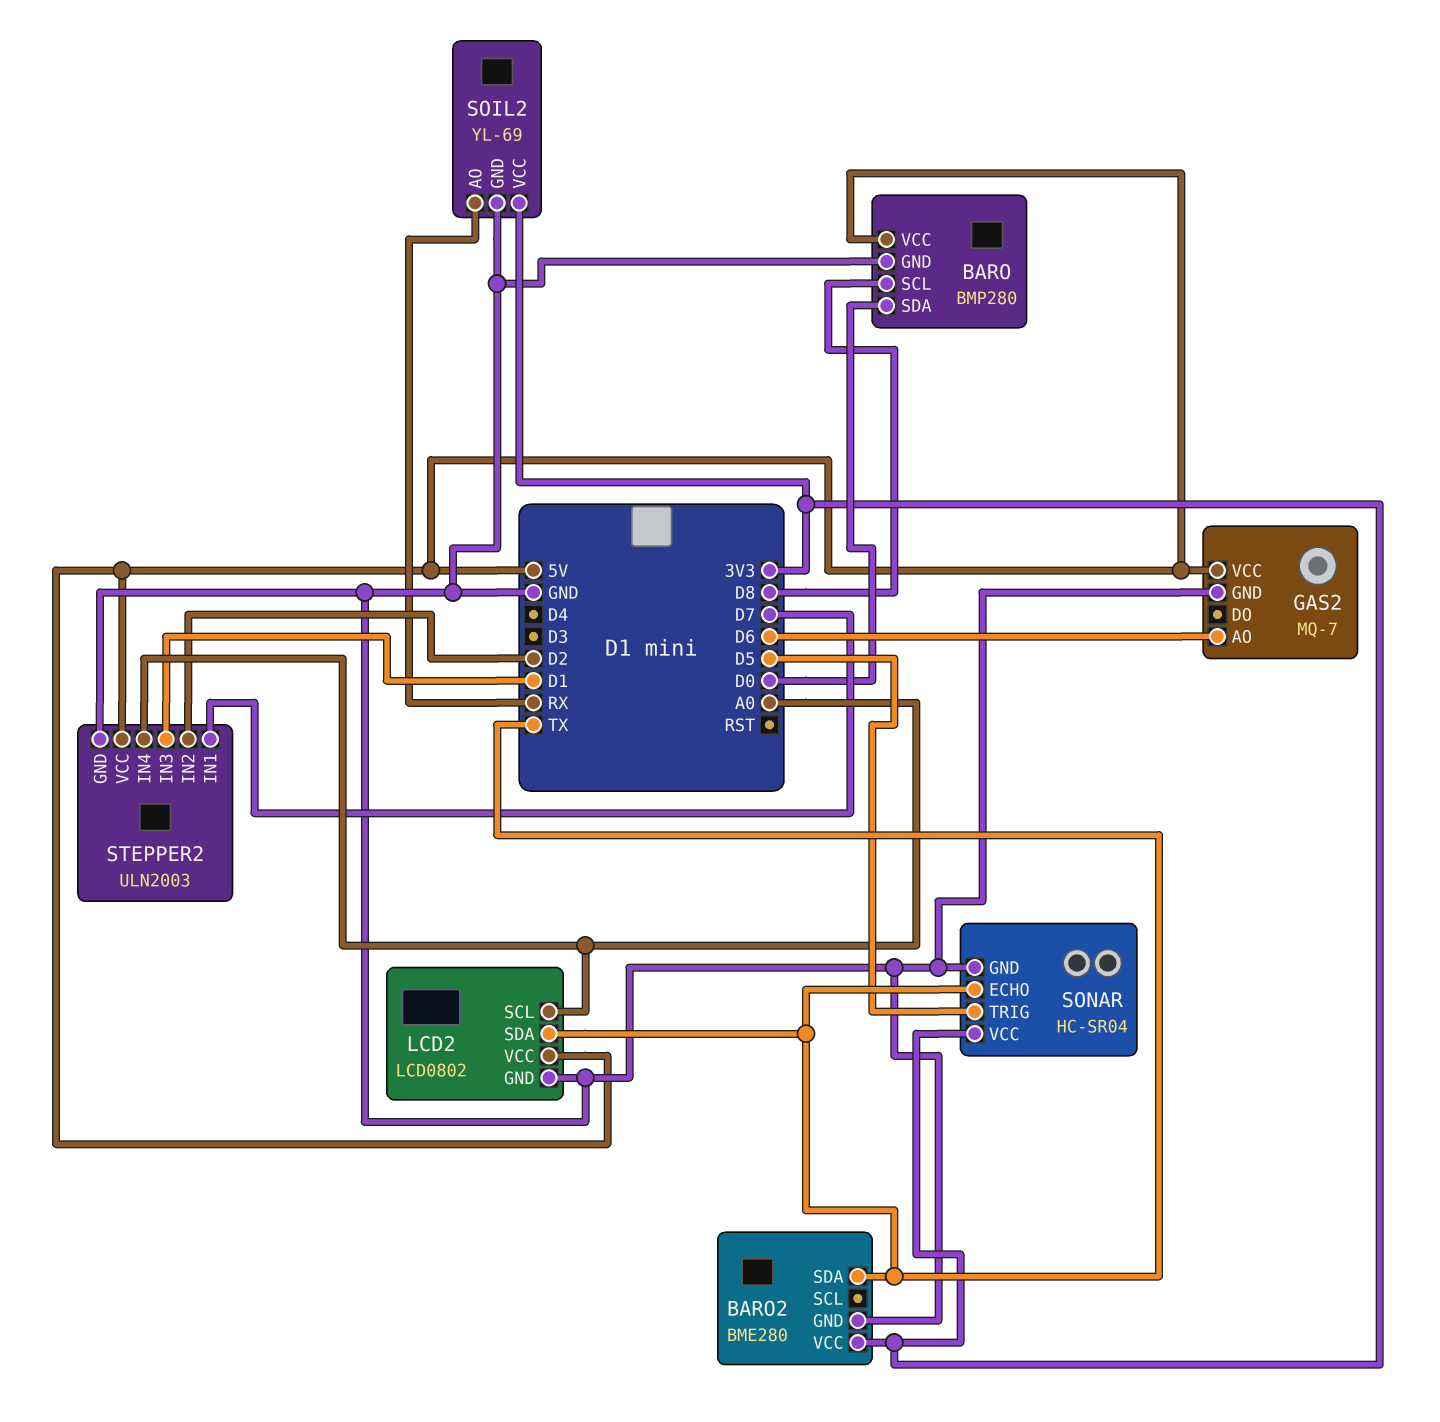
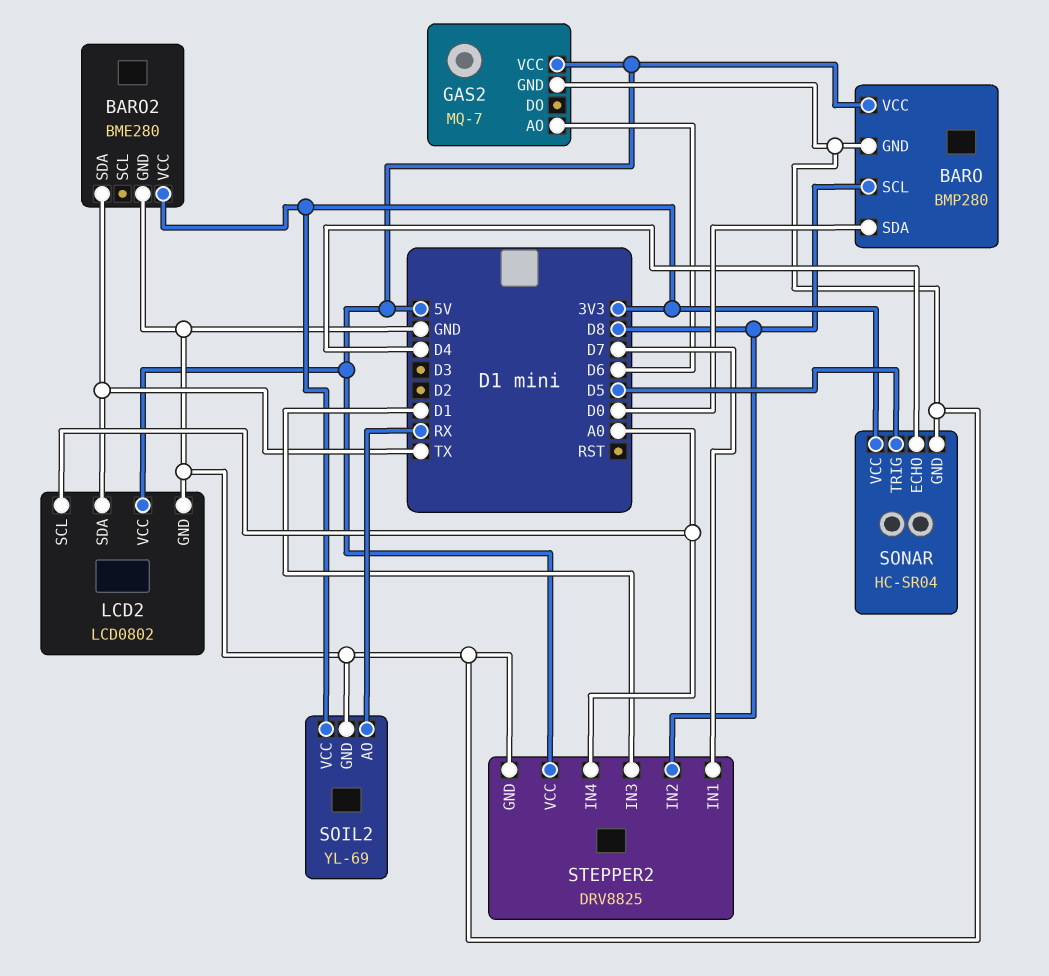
SONAR pin ECHO: TX -> D4
STEPPER2: ULN2003 -> DRV8825
STEPPER2 pin IN2: D2 -> D8

